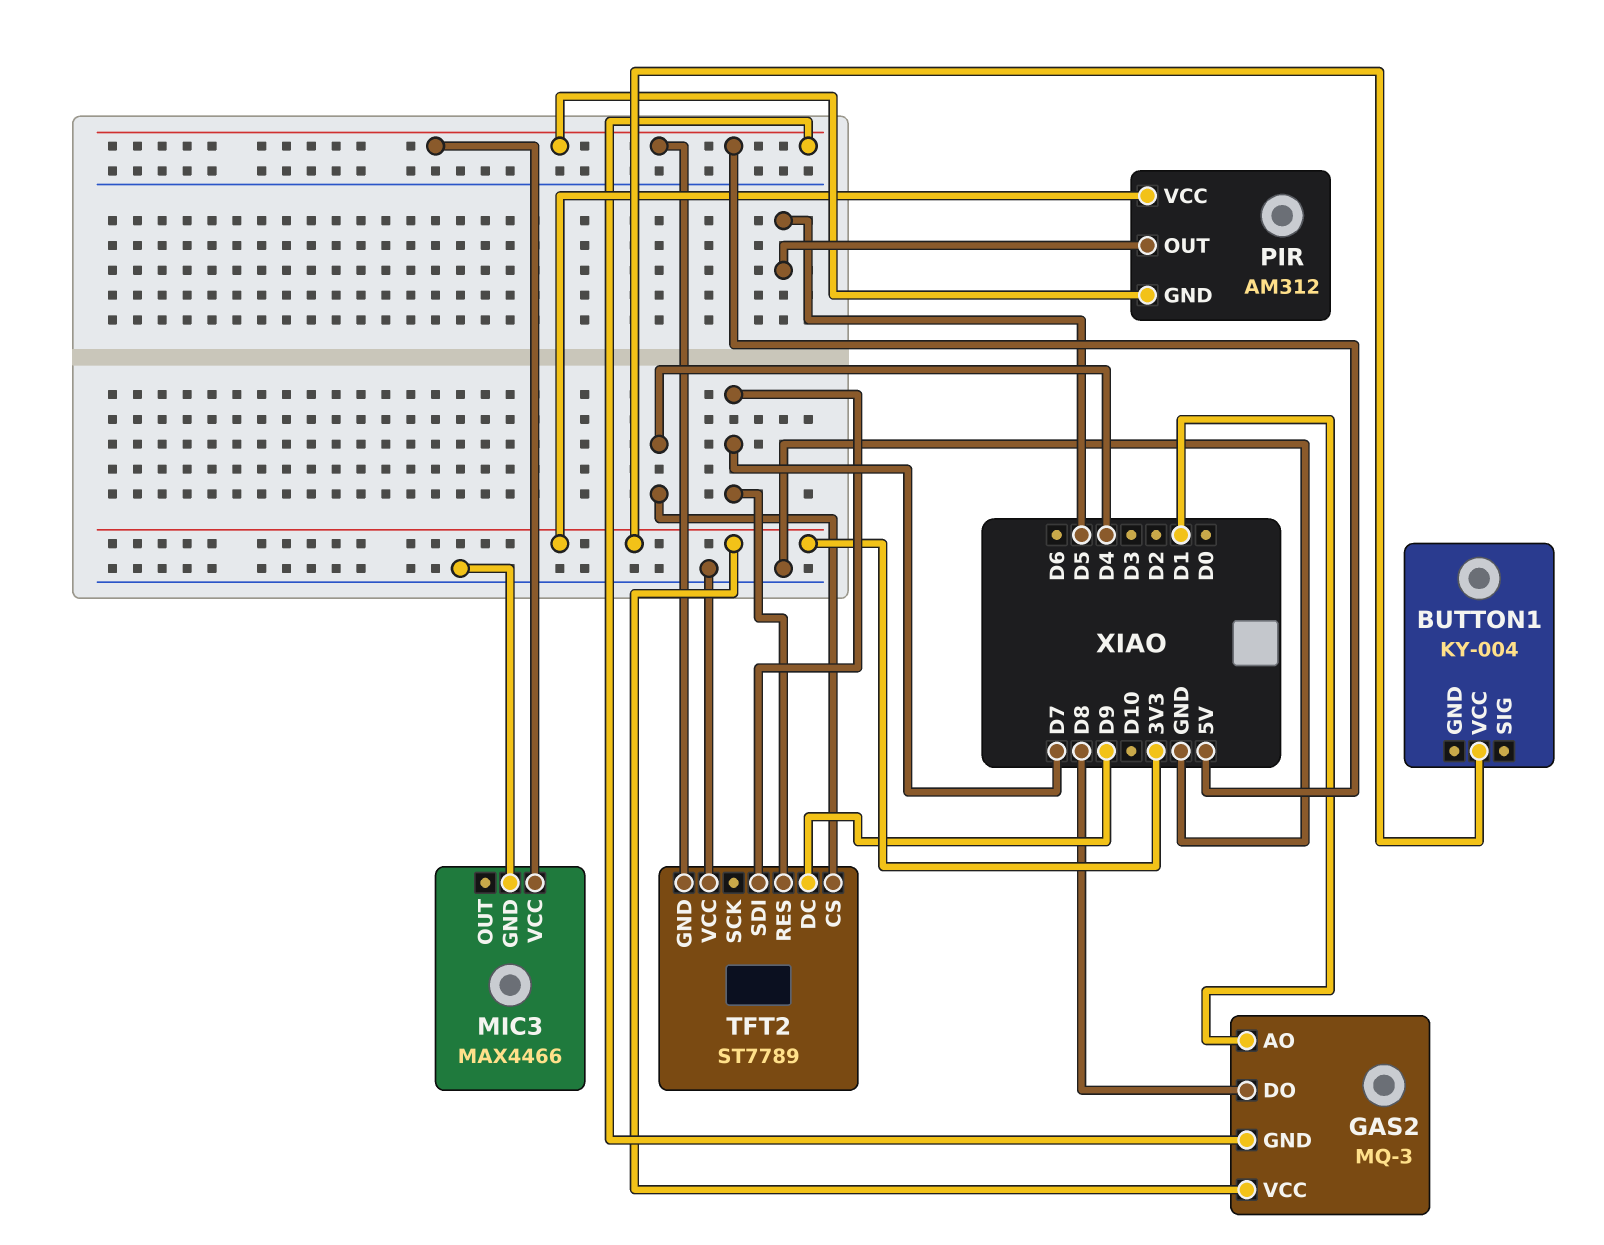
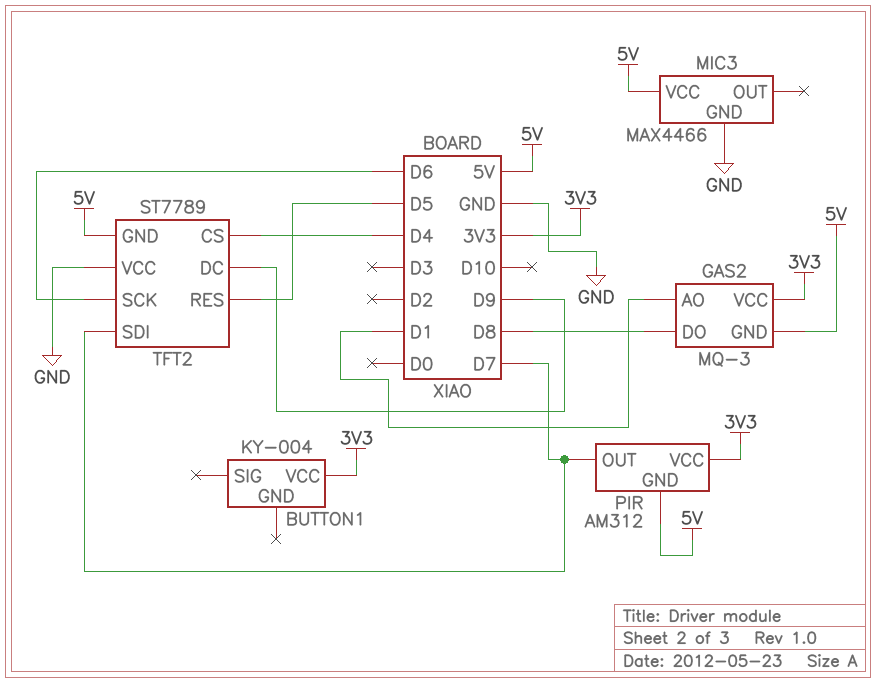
PIR pin OUT: D5 -> D7
TFT2 pin RES: D7 -> D5
TFT2 pin SCK: none -> D6

